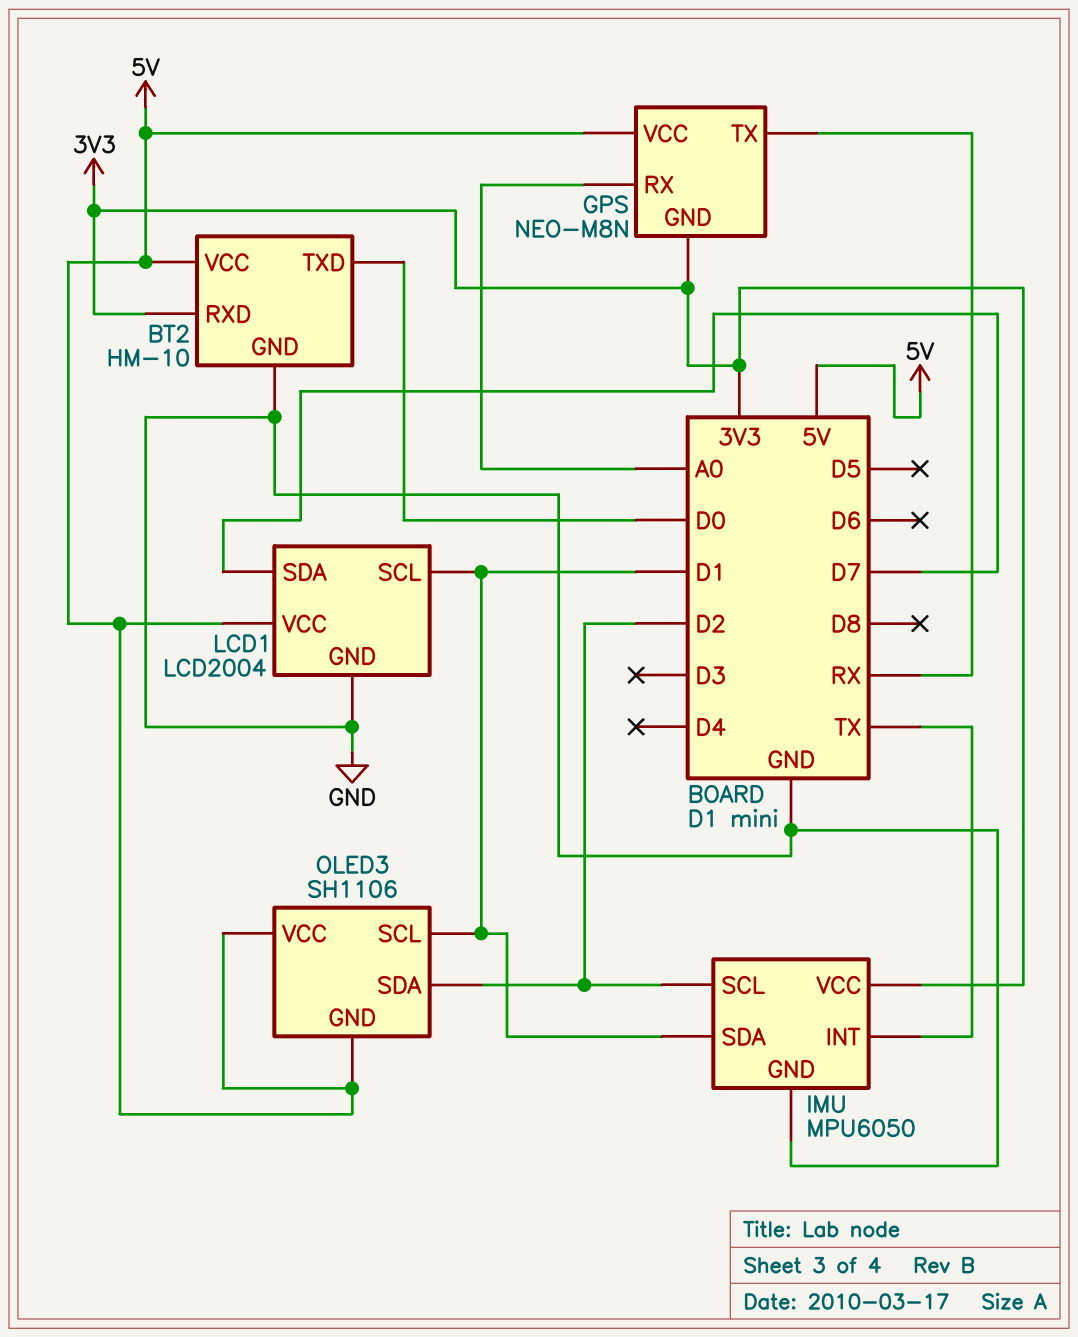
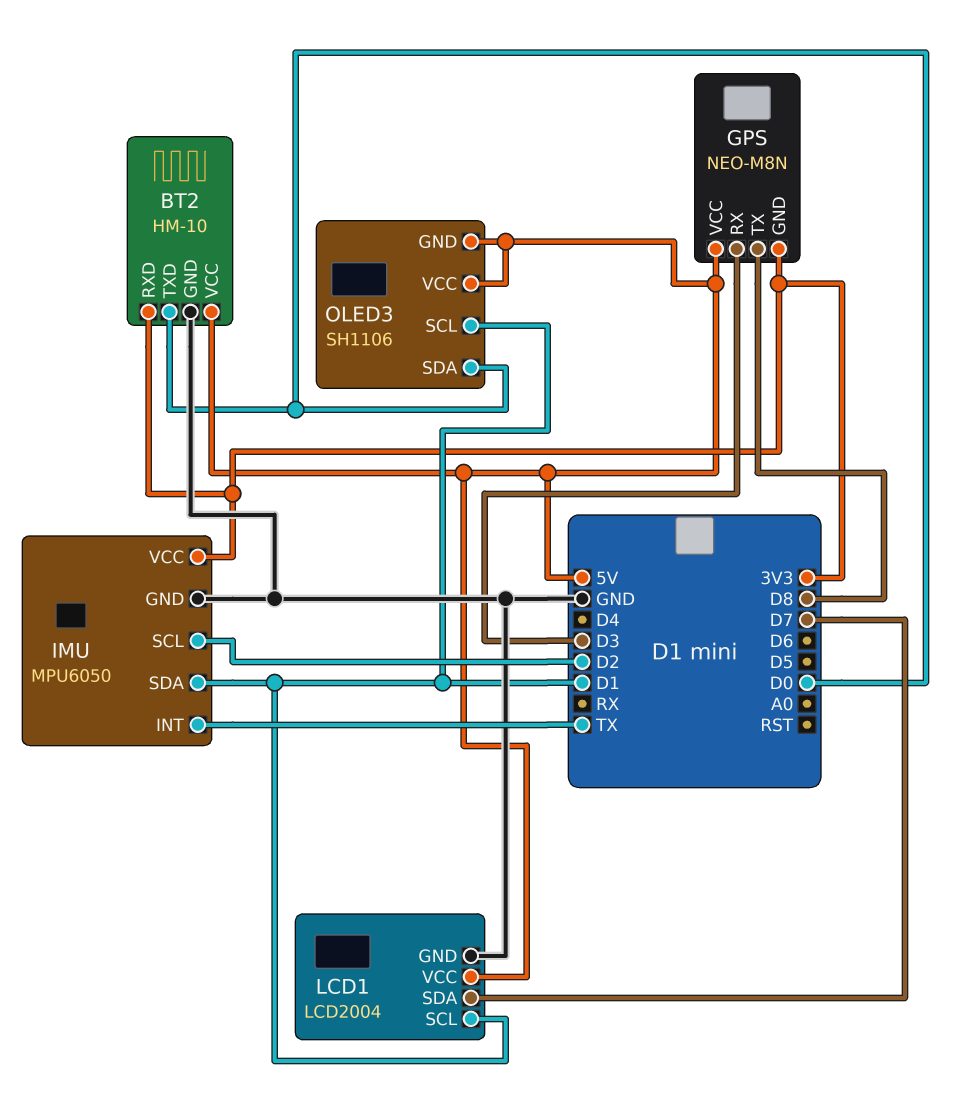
GPS pin RX: A0 -> D3
GPS pin TX: RX -> D8
OLED3 pin SDA: D2 -> D0

